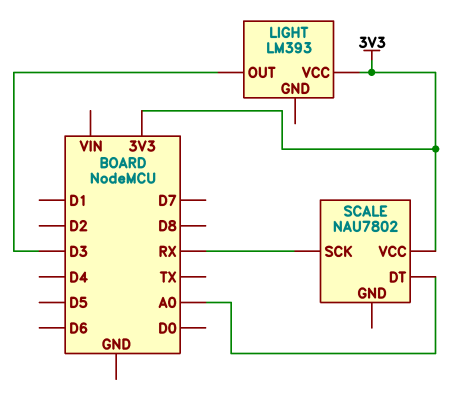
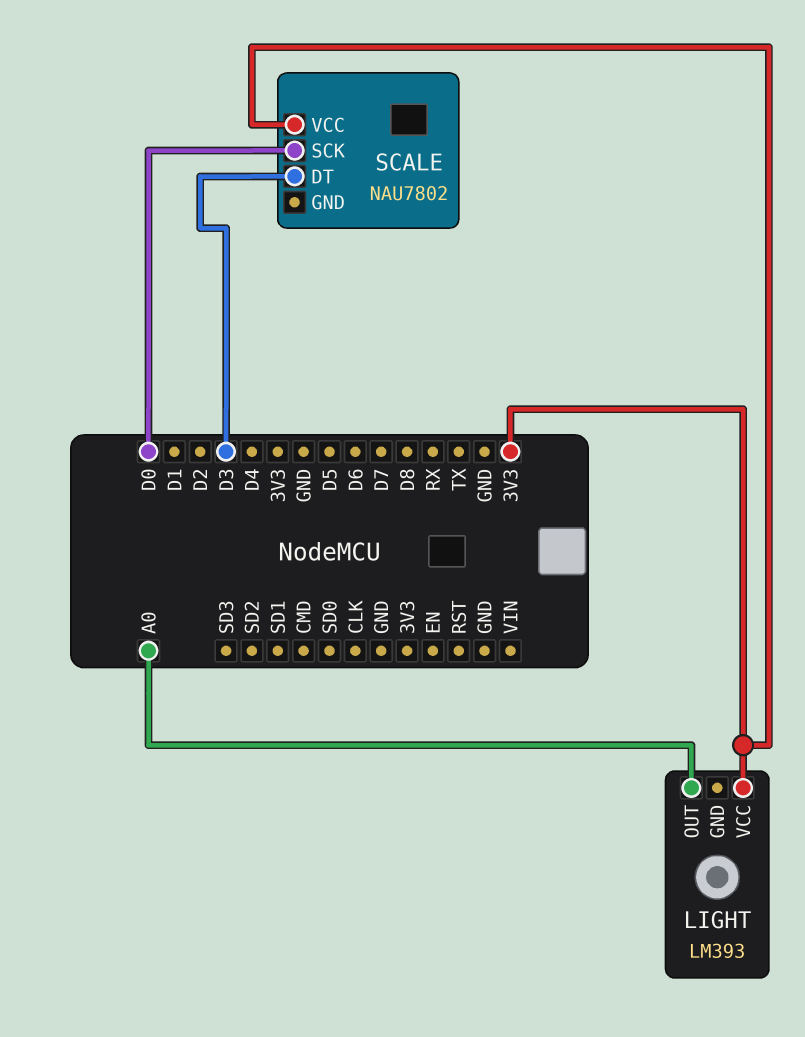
LIGHT pin OUT: D3 -> A0
SCALE pin DT: A0 -> D3
SCALE pin SCK: RX -> D0

